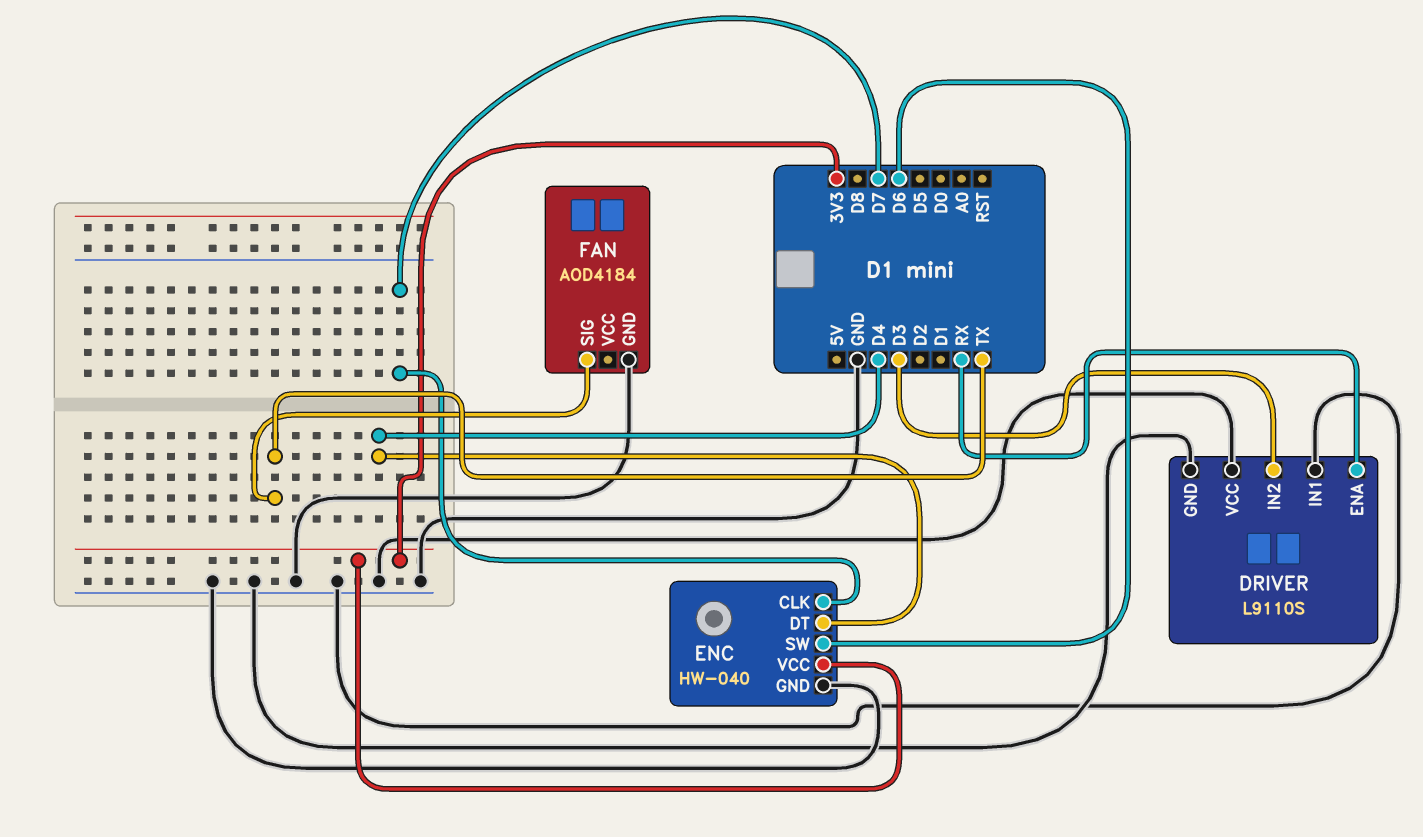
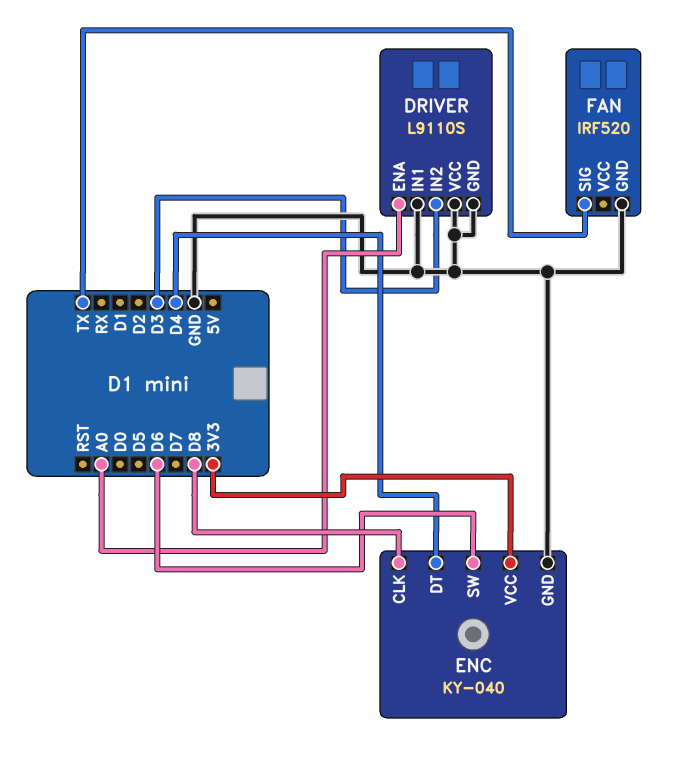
DRIVER pin ENA: RX -> A0
ENC: HW-040 -> KY-040
ENC pin CLK: D7 -> D8
FAN: AOD4184 -> IRF520

